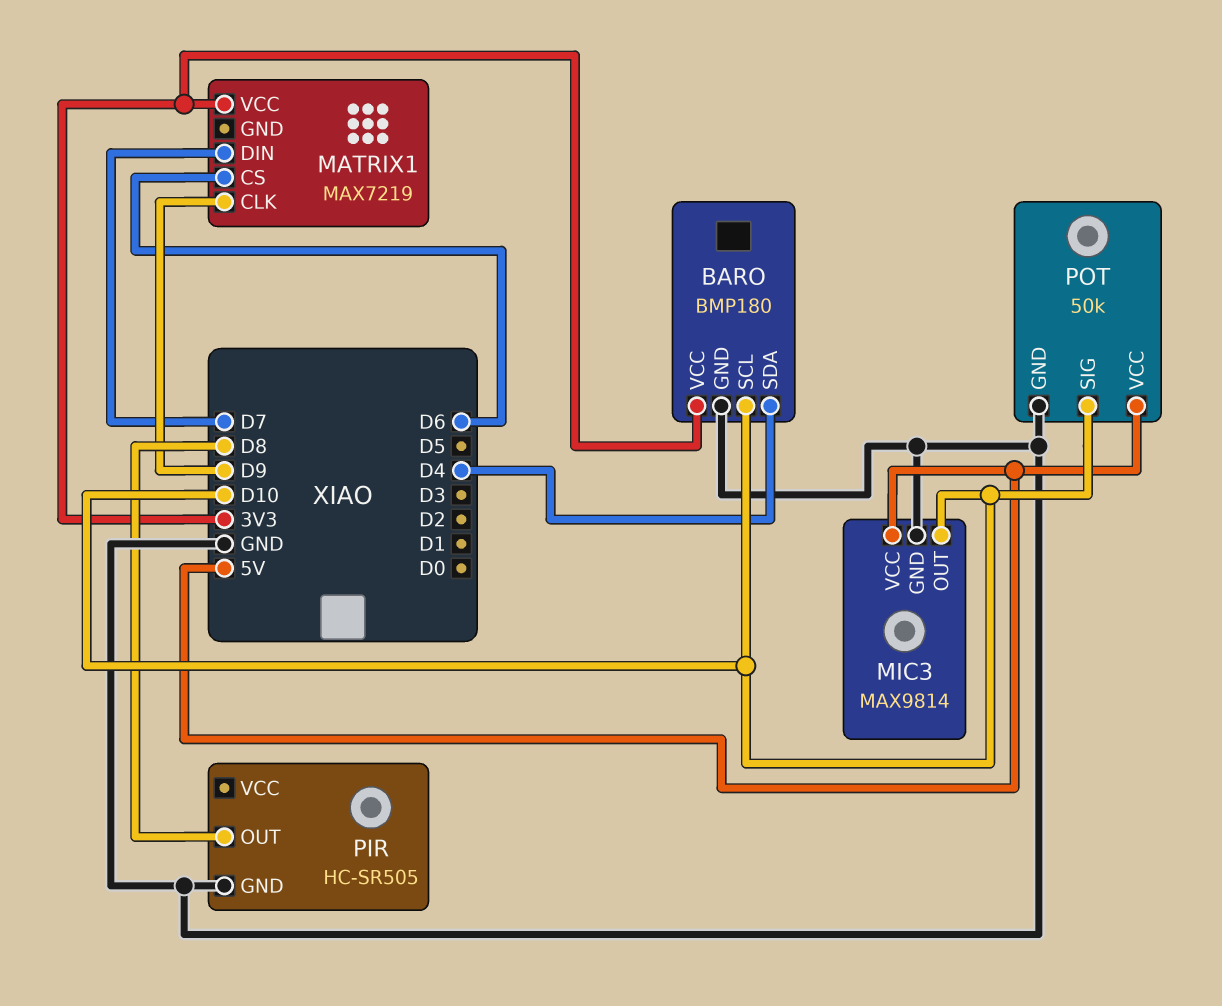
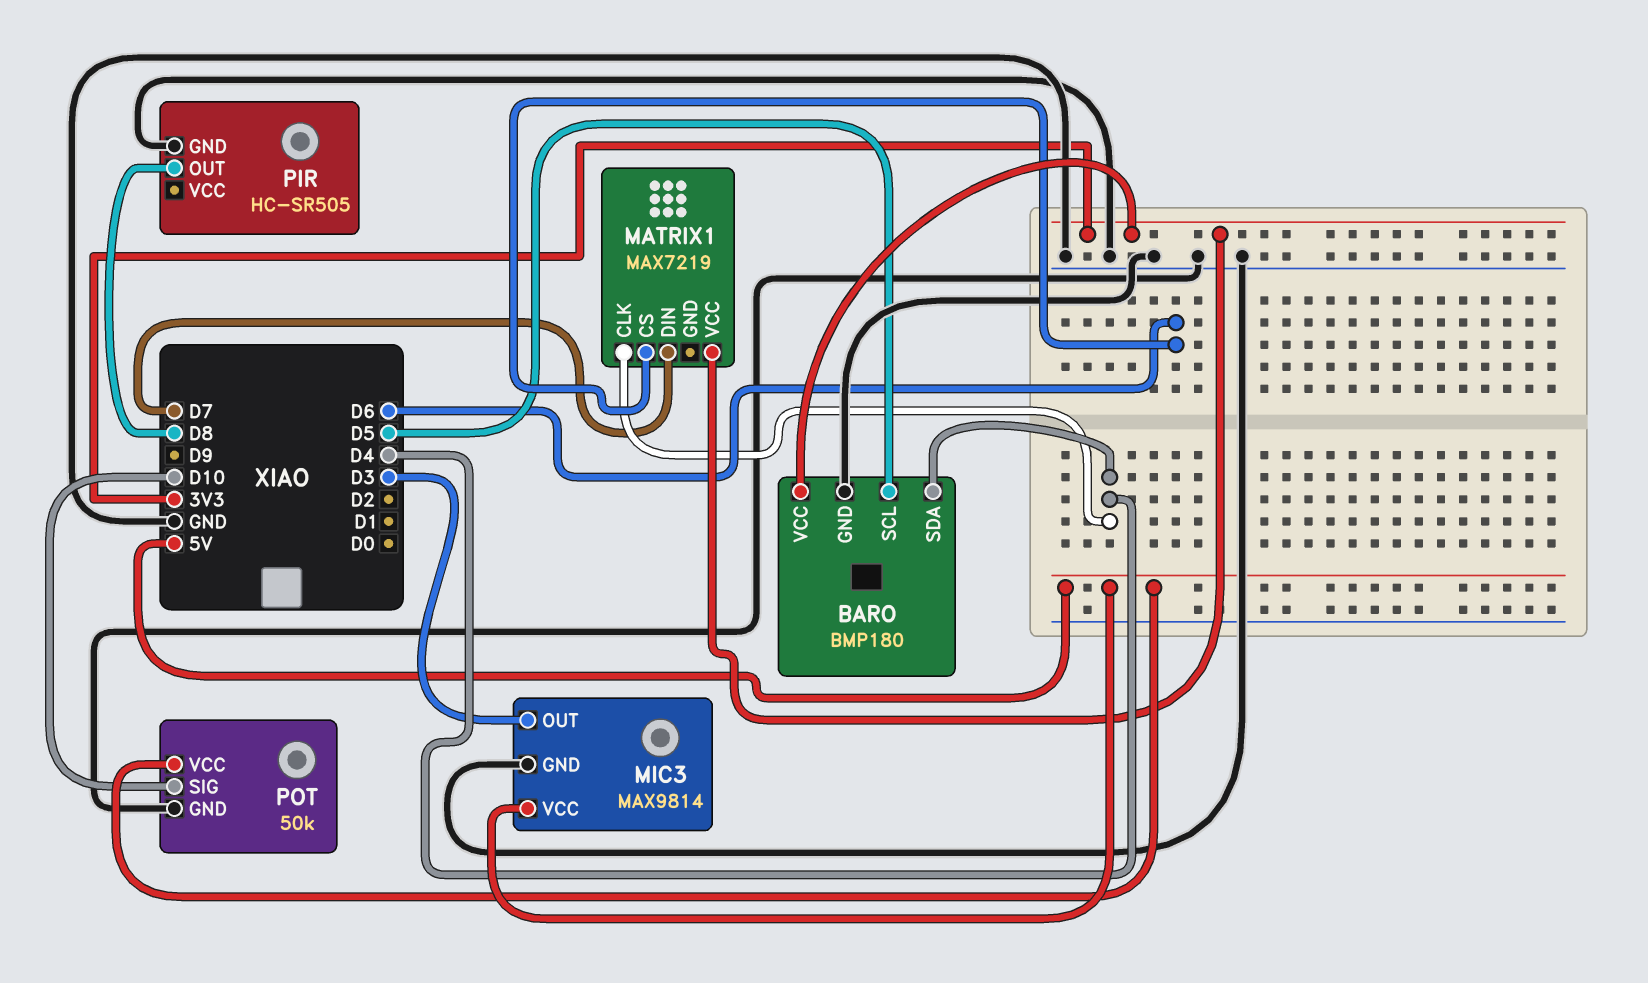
BARO pin SCL: D10 -> D5
MATRIX1 pin CLK: D9 -> D4
MIC3 pin OUT: D10 -> D3

